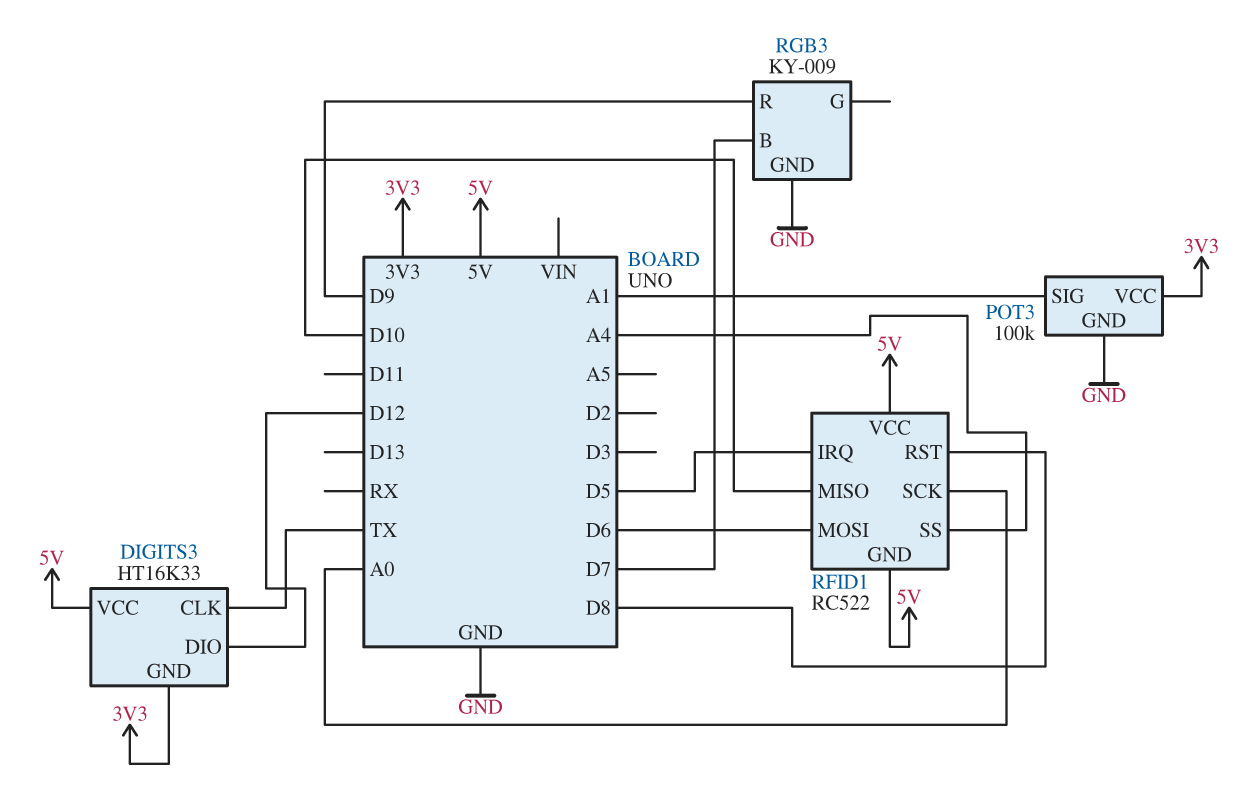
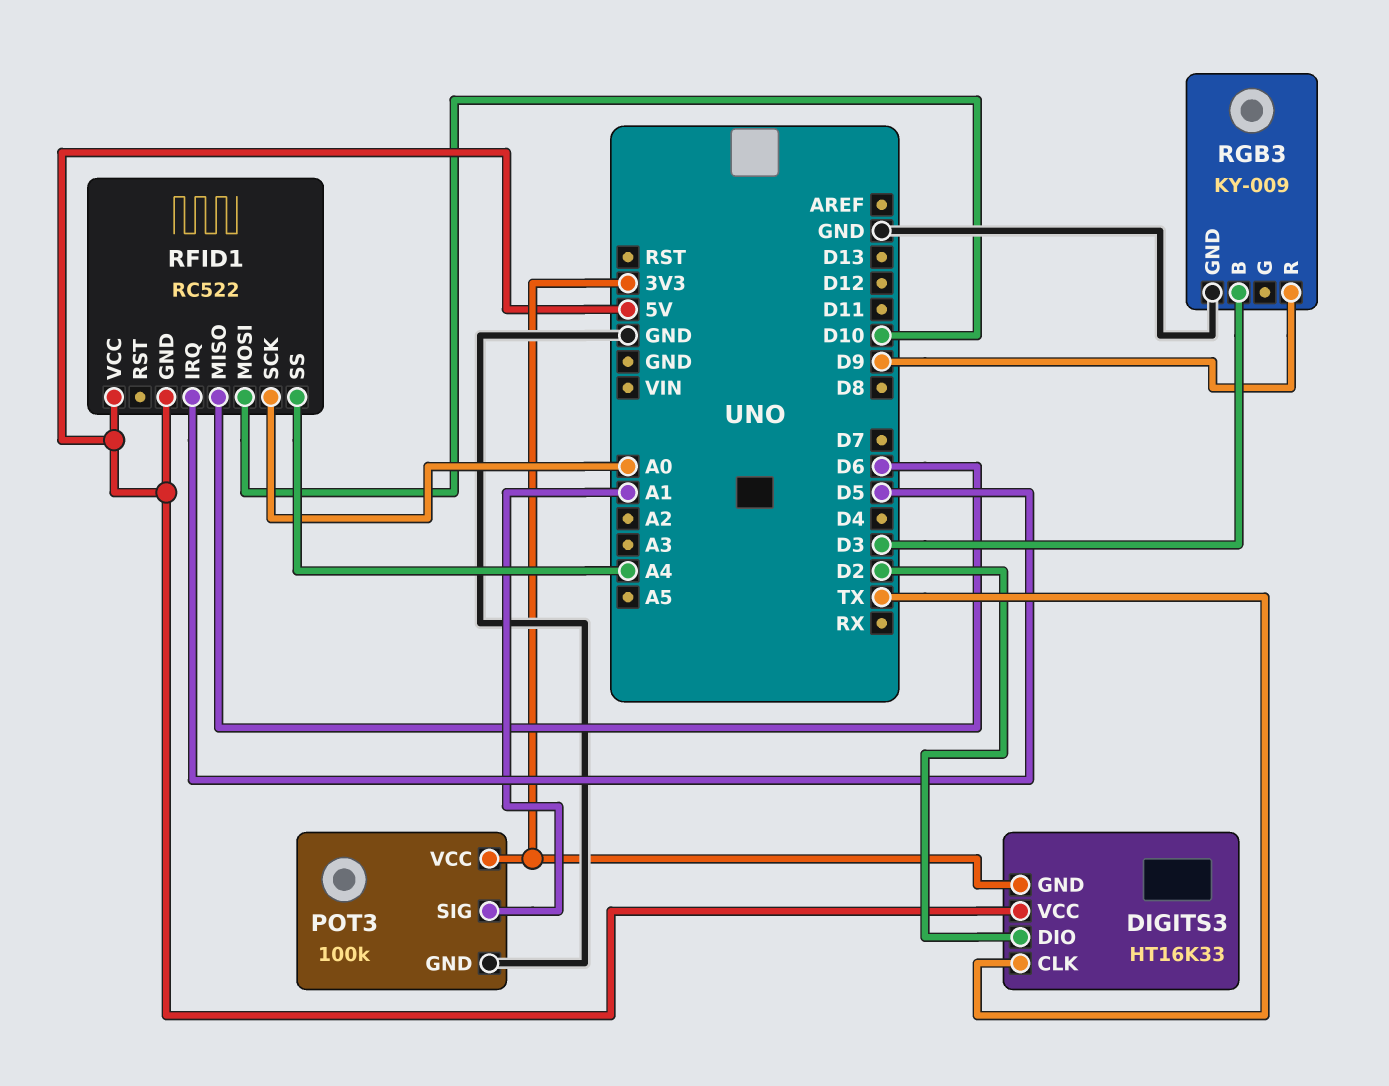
DIGITS3 pin DIO: D12 -> D2
RFID1 pin MISO: D10 -> D6
RFID1 pin MOSI: D6 -> D10
RFID1 pin RST: D8 -> none
RGB3 pin B: D7 -> D3

